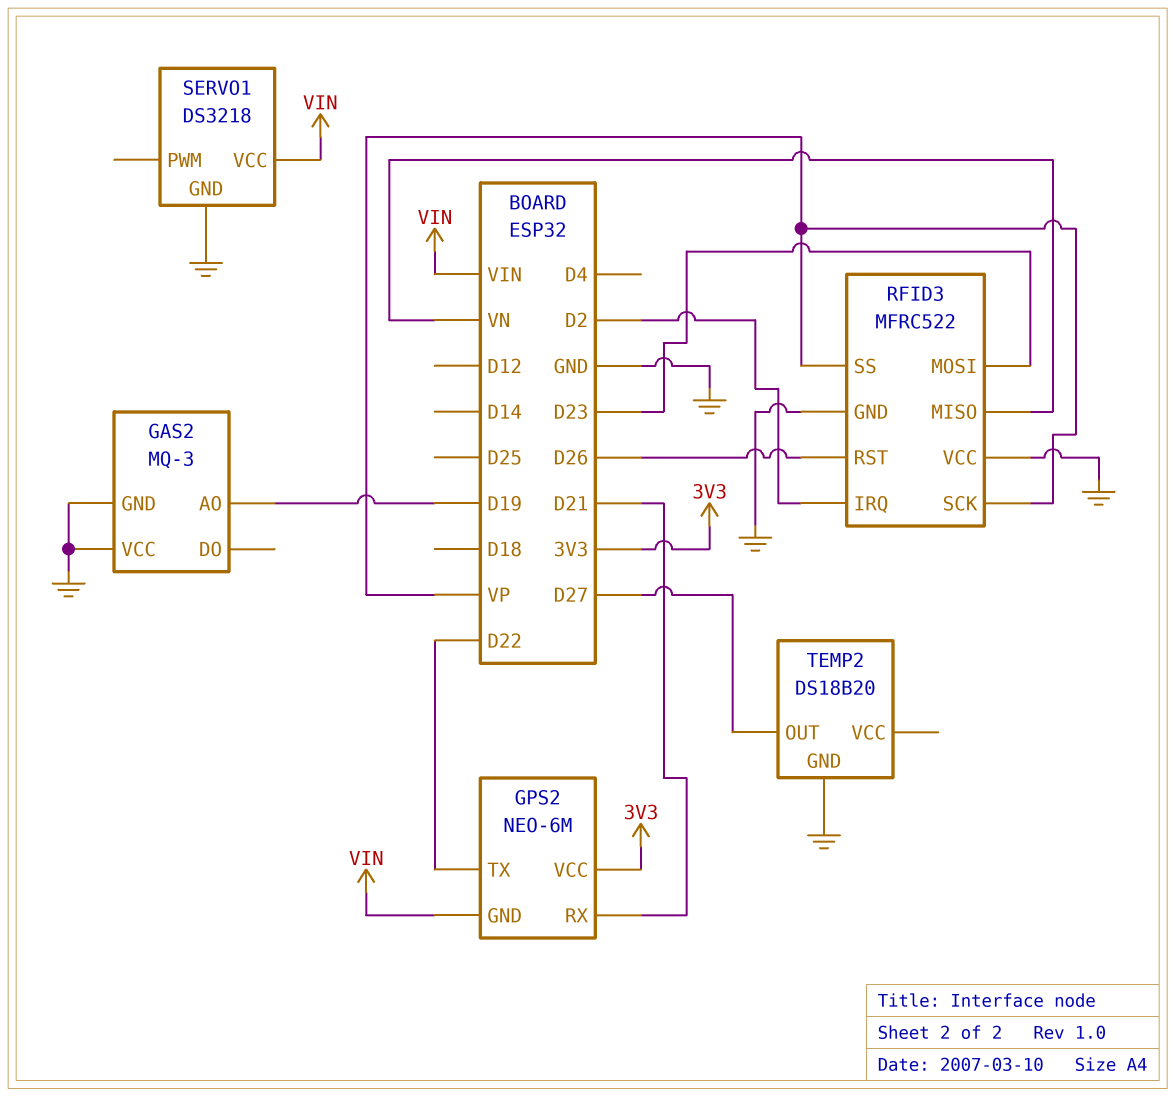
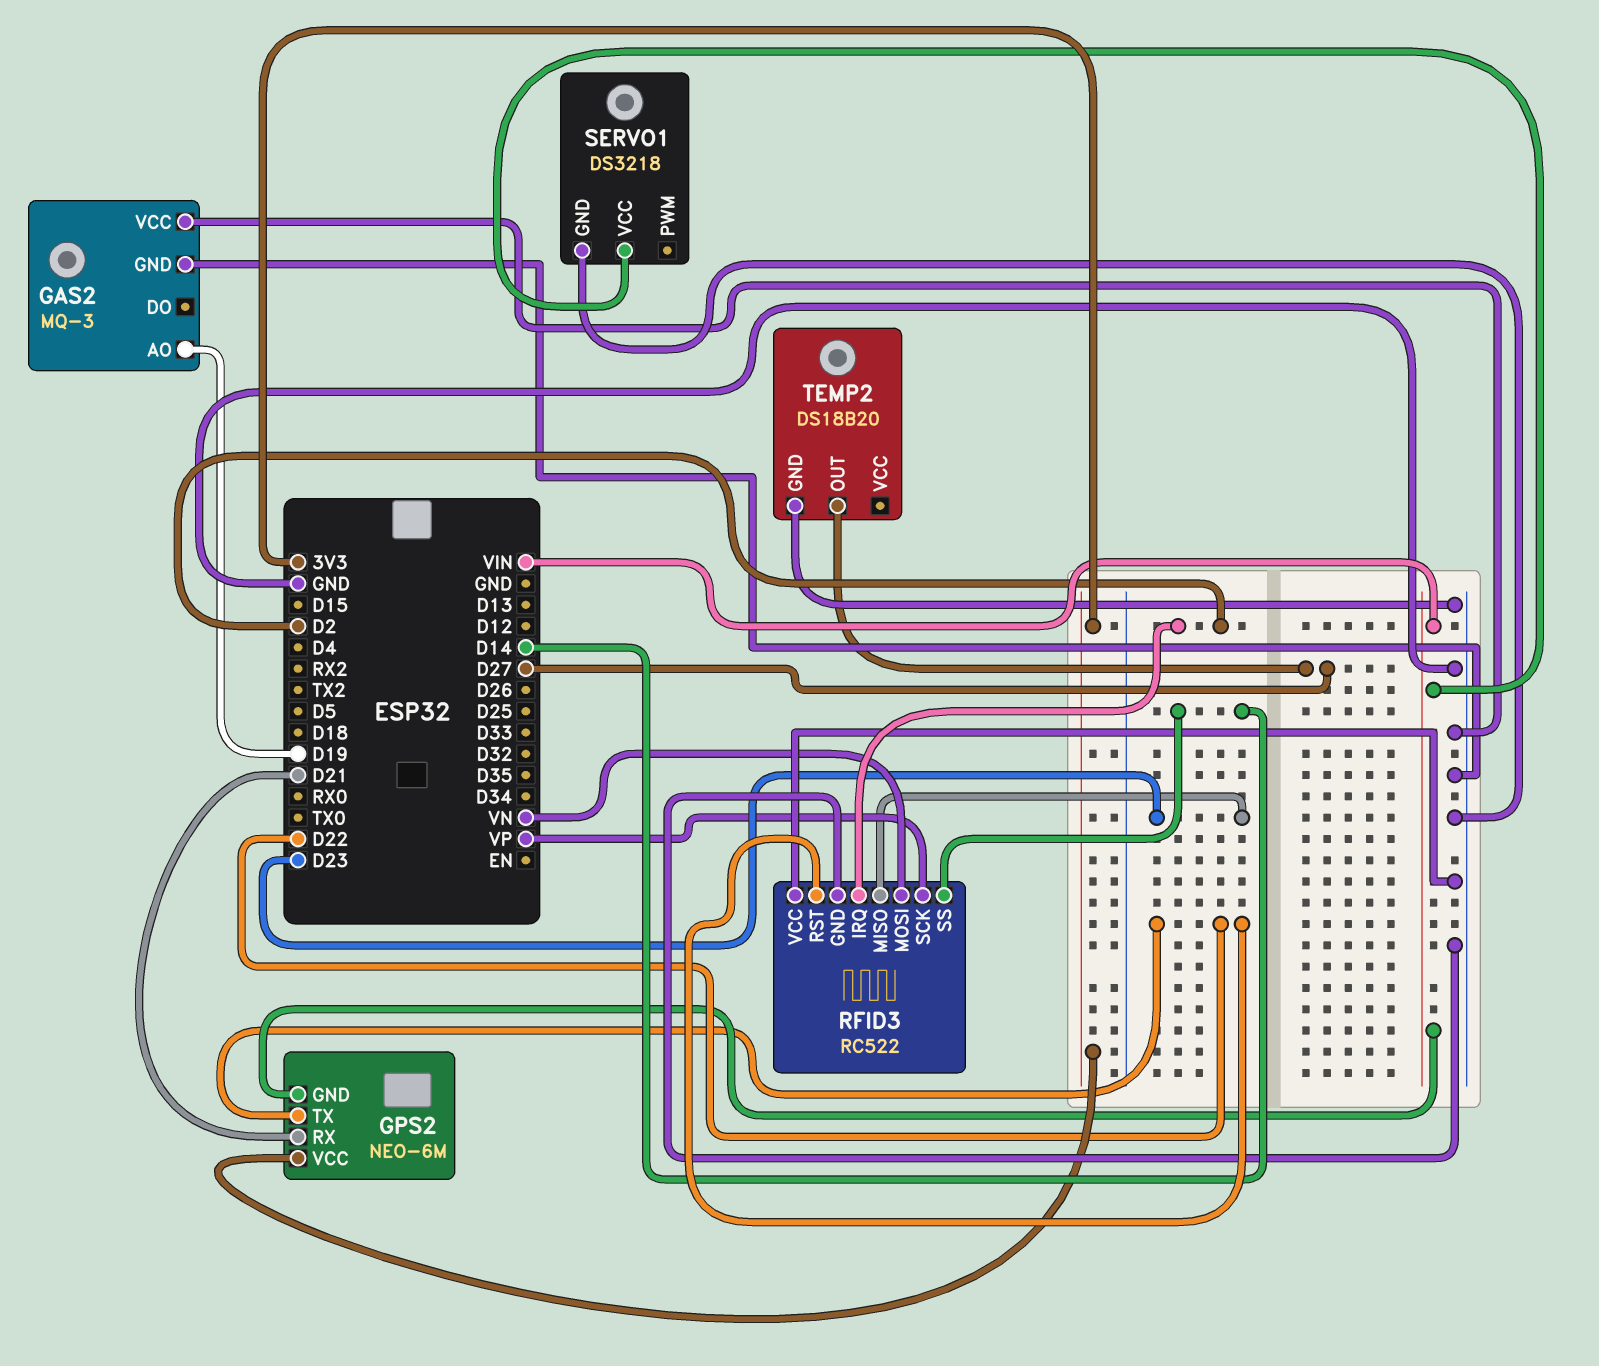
RFID3: MFRC522 -> RC522
RFID3 pin MISO: VN -> D23
RFID3 pin MOSI: D23 -> VN
RFID3 pin RST: D26 -> D22
RFID3 pin SS: VP -> D14

